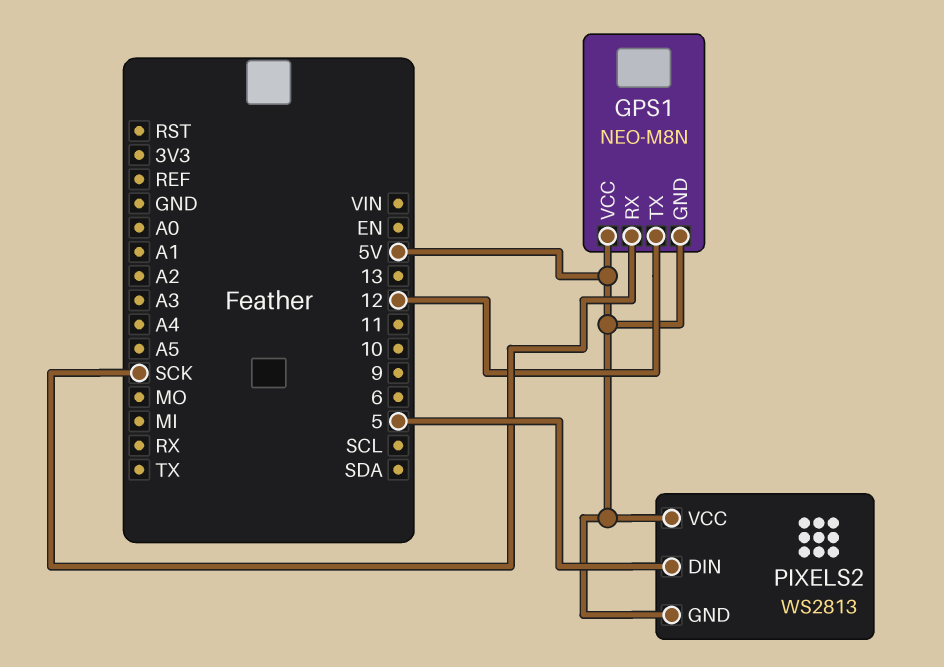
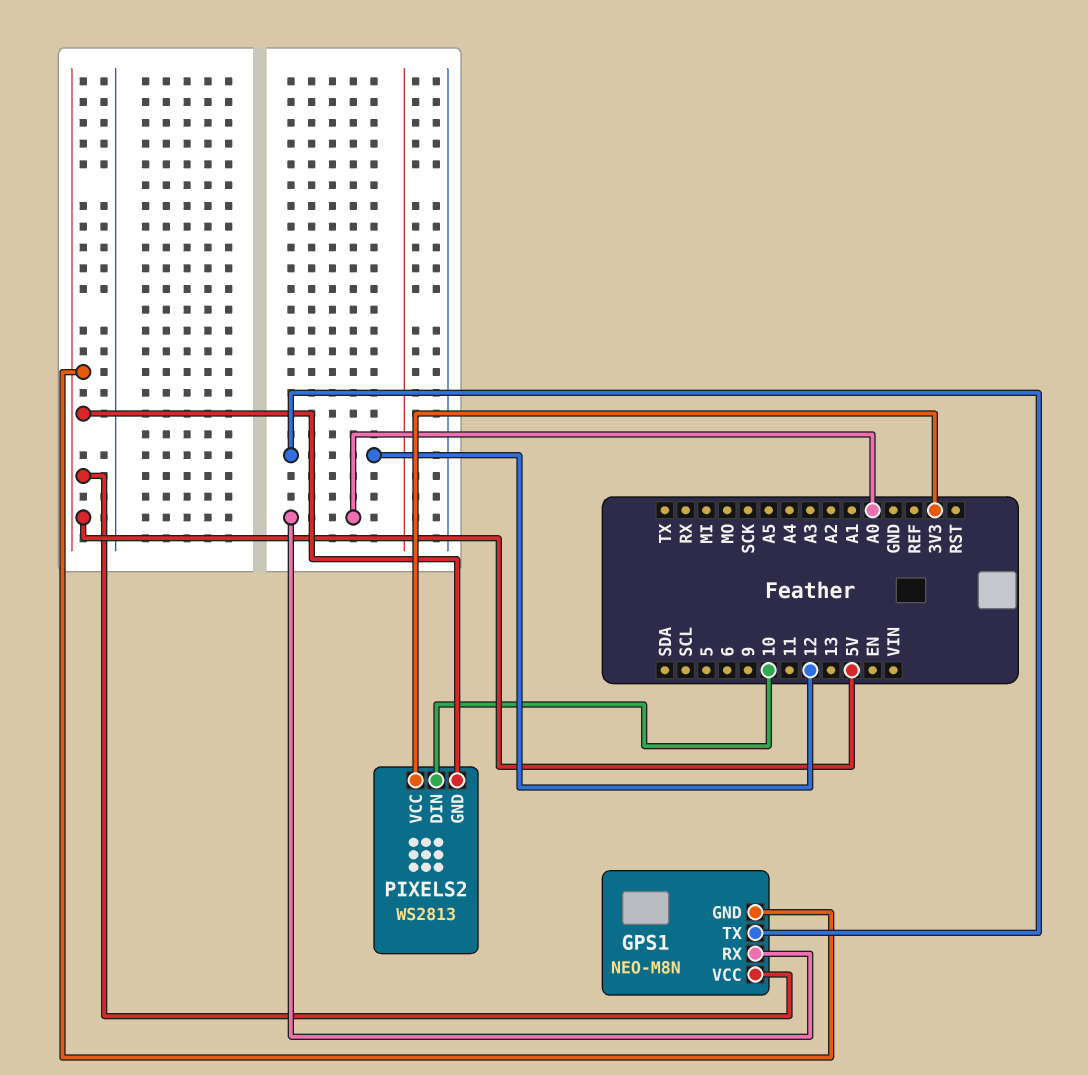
GPS1 pin RX: SCK -> A0
PIXELS2 pin DIN: 5 -> 10
PIXELS2 pin VCC: 5V -> 3V3

